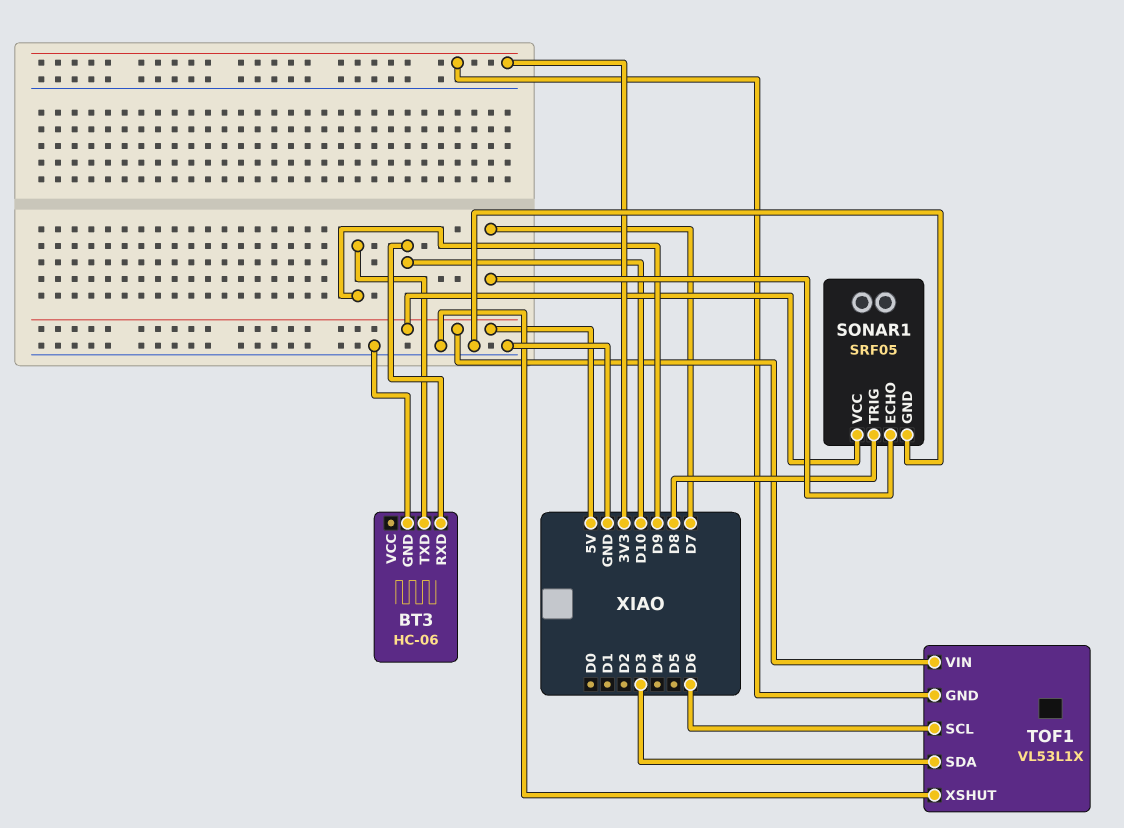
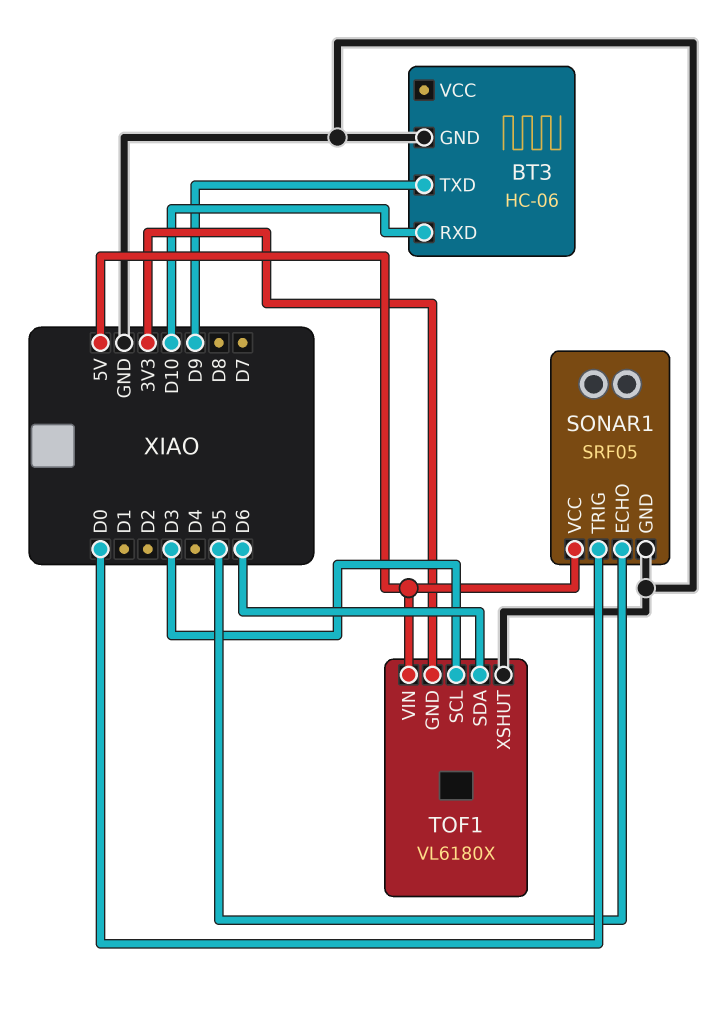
SONAR1 pin ECHO: D7 -> D5
SONAR1 pin TRIG: D8 -> D0
TOF1: VL53L1X -> VL6180X
TOF1 pin SCL: D6 -> D3
TOF1 pin SDA: D3 -> D6

